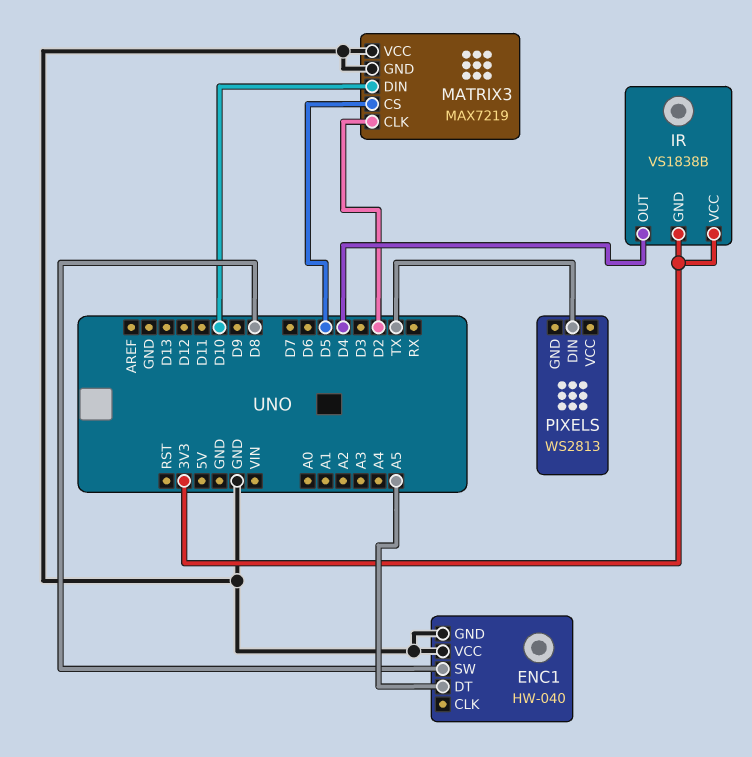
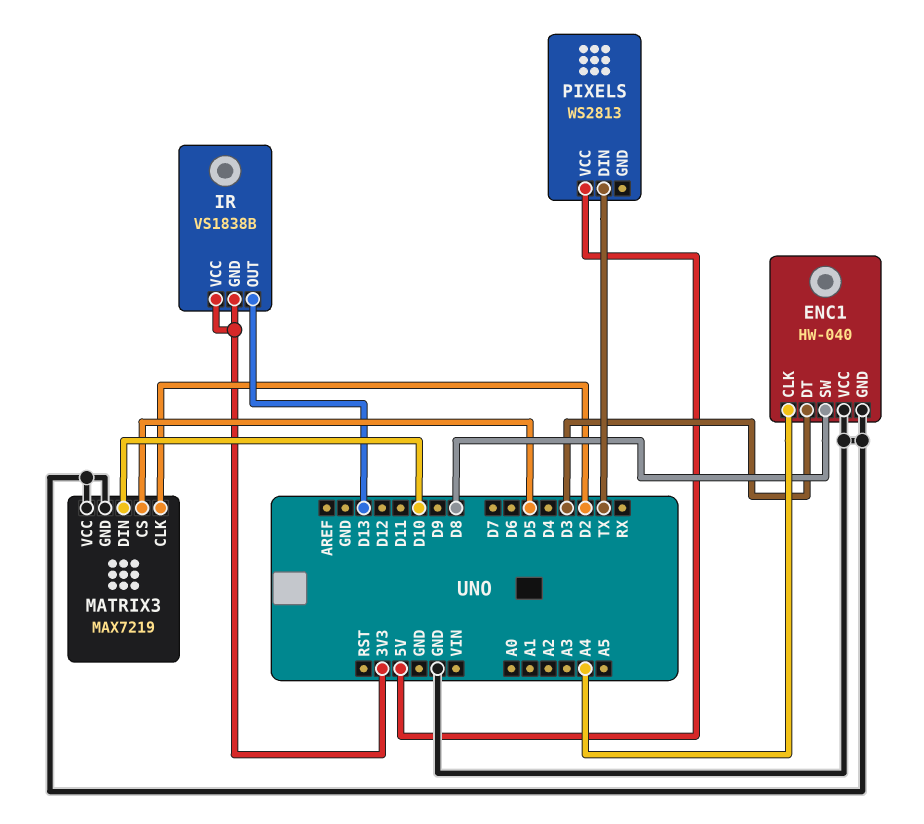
ENC1 pin CLK: none -> A4
ENC1 pin DT: A5 -> D3
IR pin OUT: D4 -> D13
PIXELS pin VCC: none -> 5V

